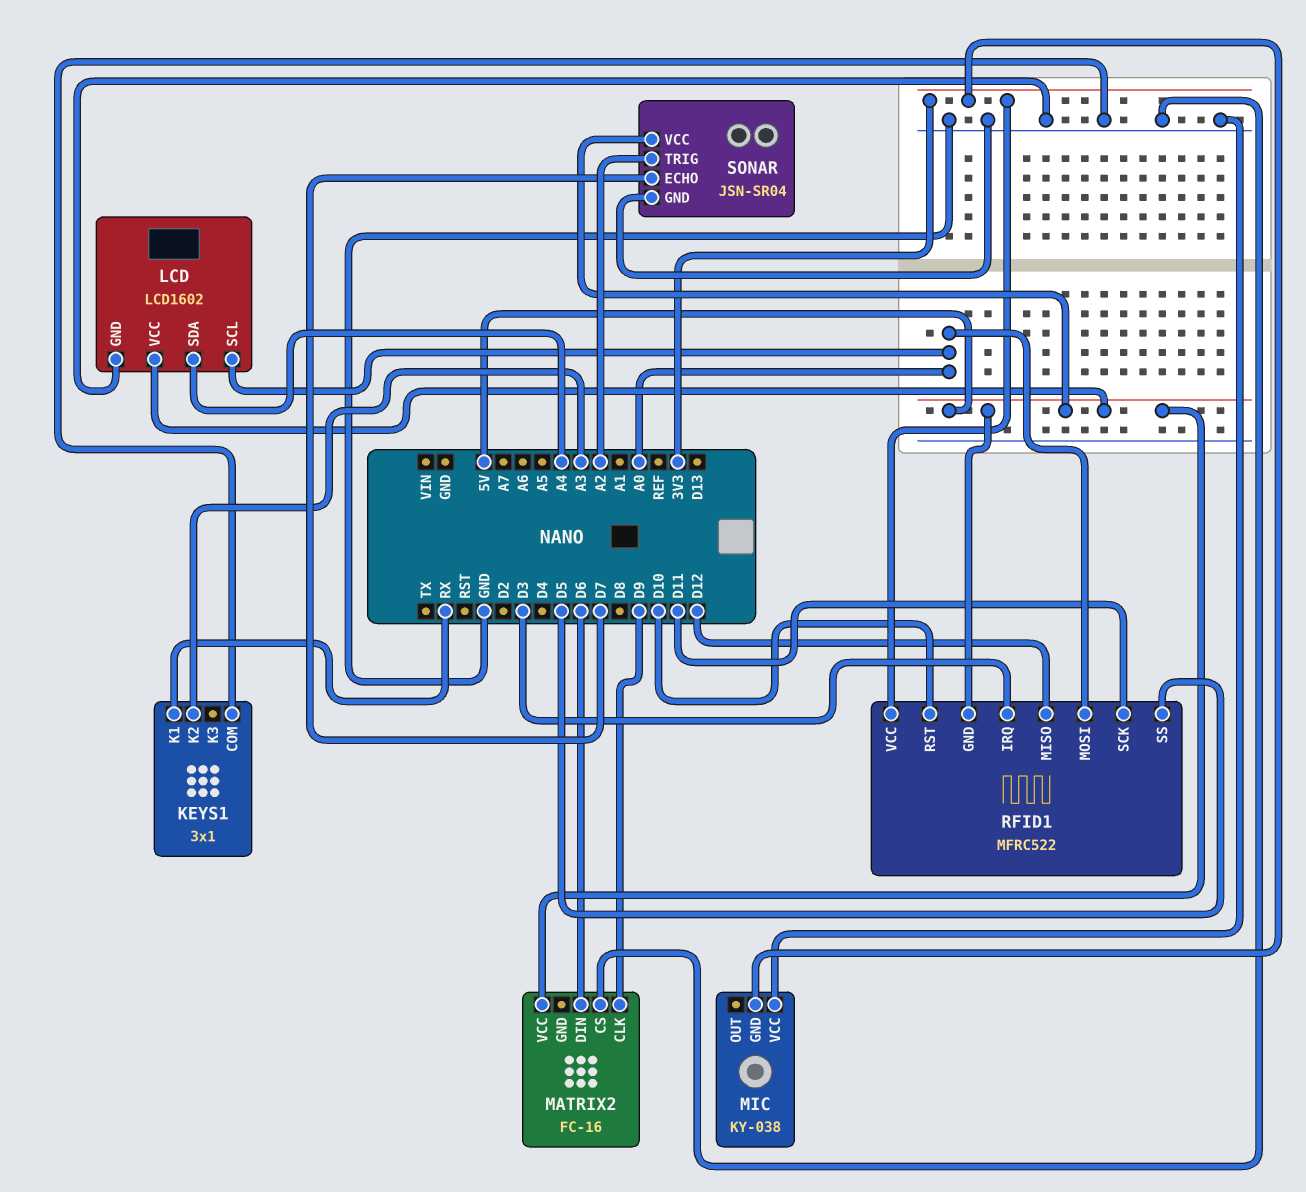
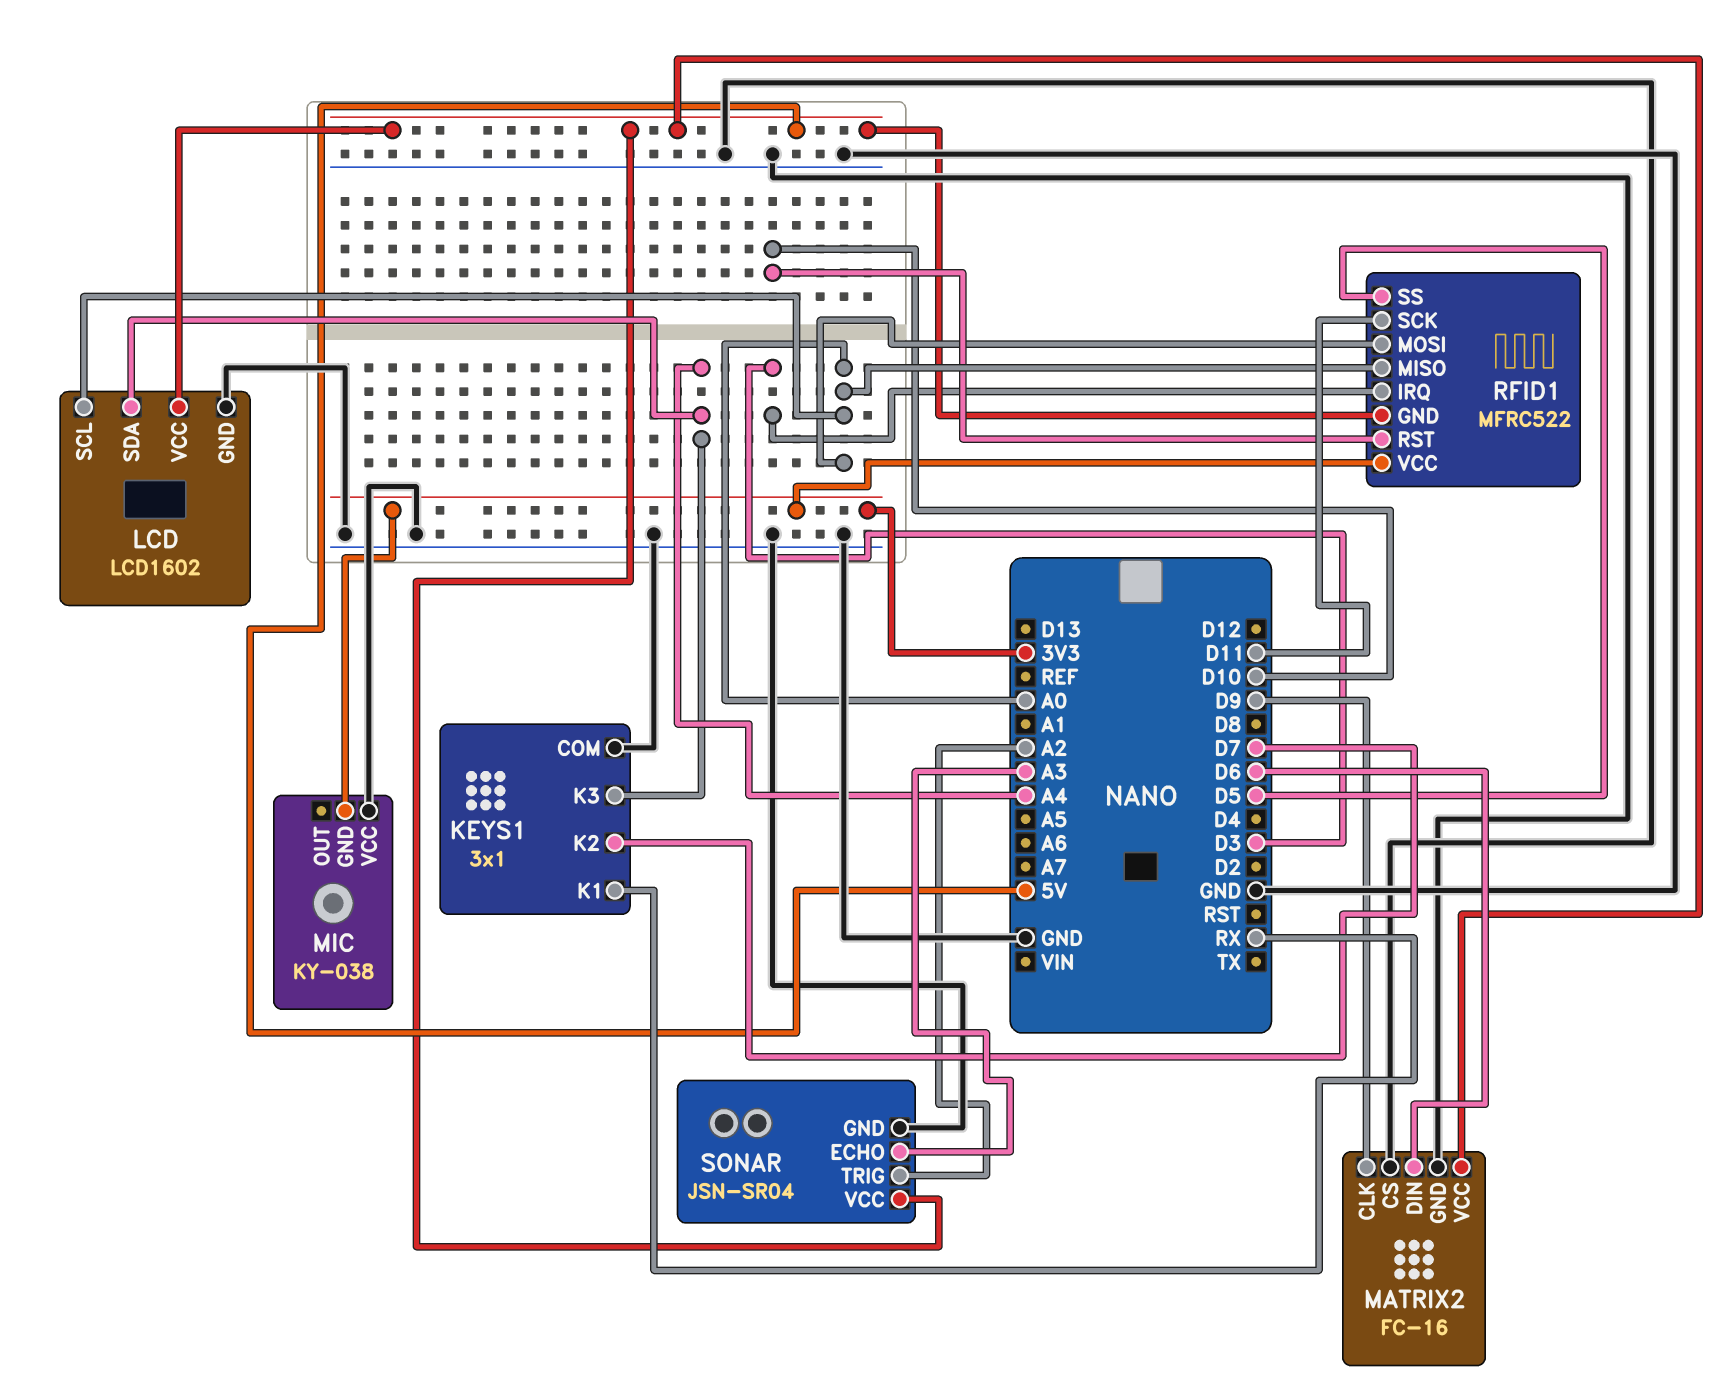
KEYS1 pin K2: A3 -> D7
KEYS1 pin K3: none -> A4
MATRIX2 pin GND: none -> GND
RFID1 pin MISO: D12 -> A0
SONAR pin ECHO: D7 -> A3

